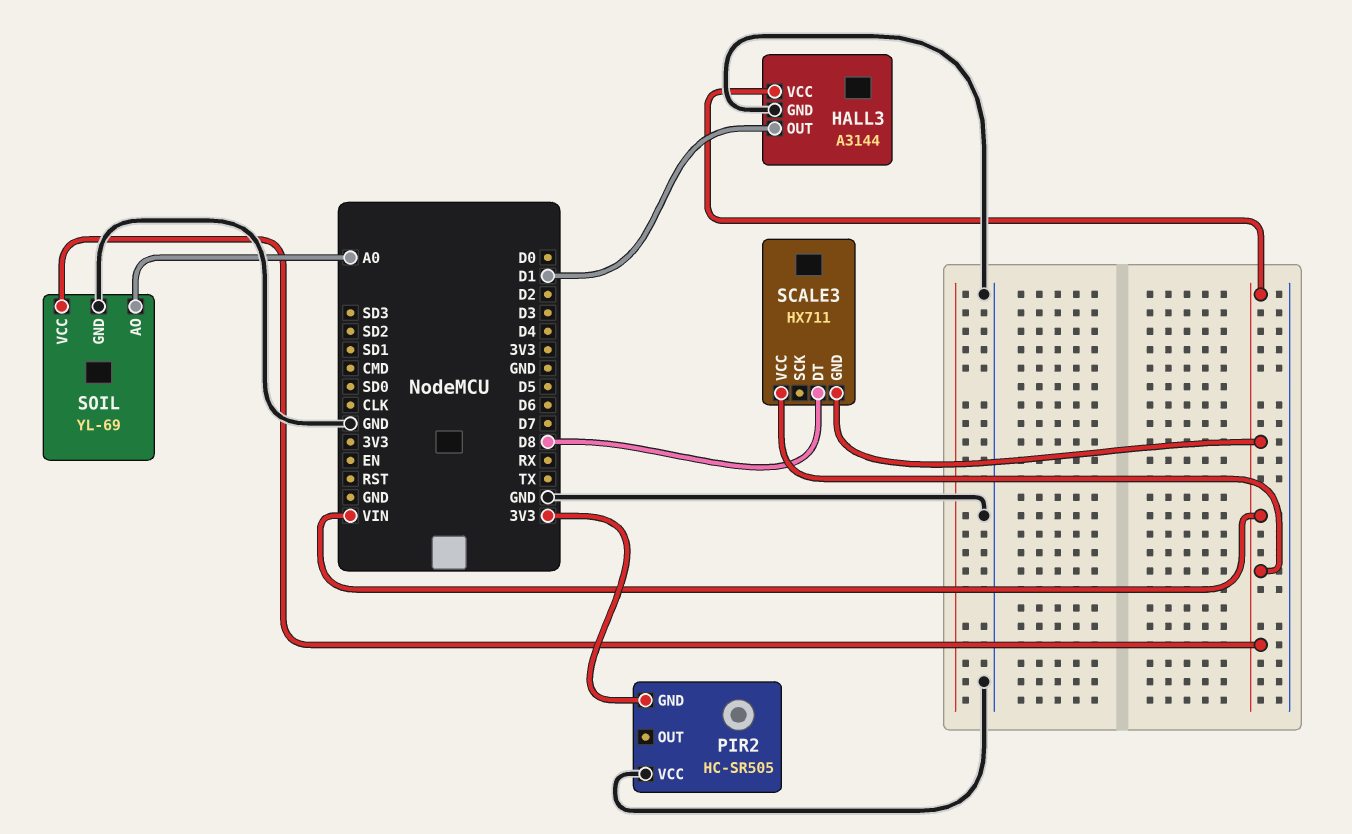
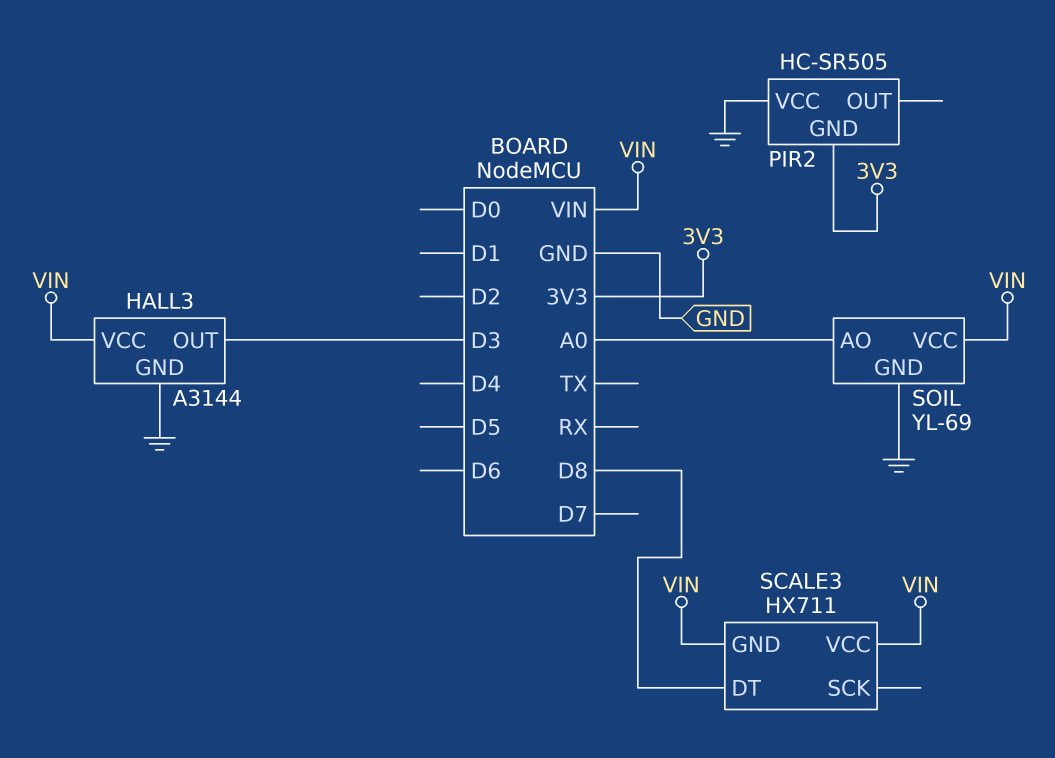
HALL3 pin OUT: D1 -> D3

